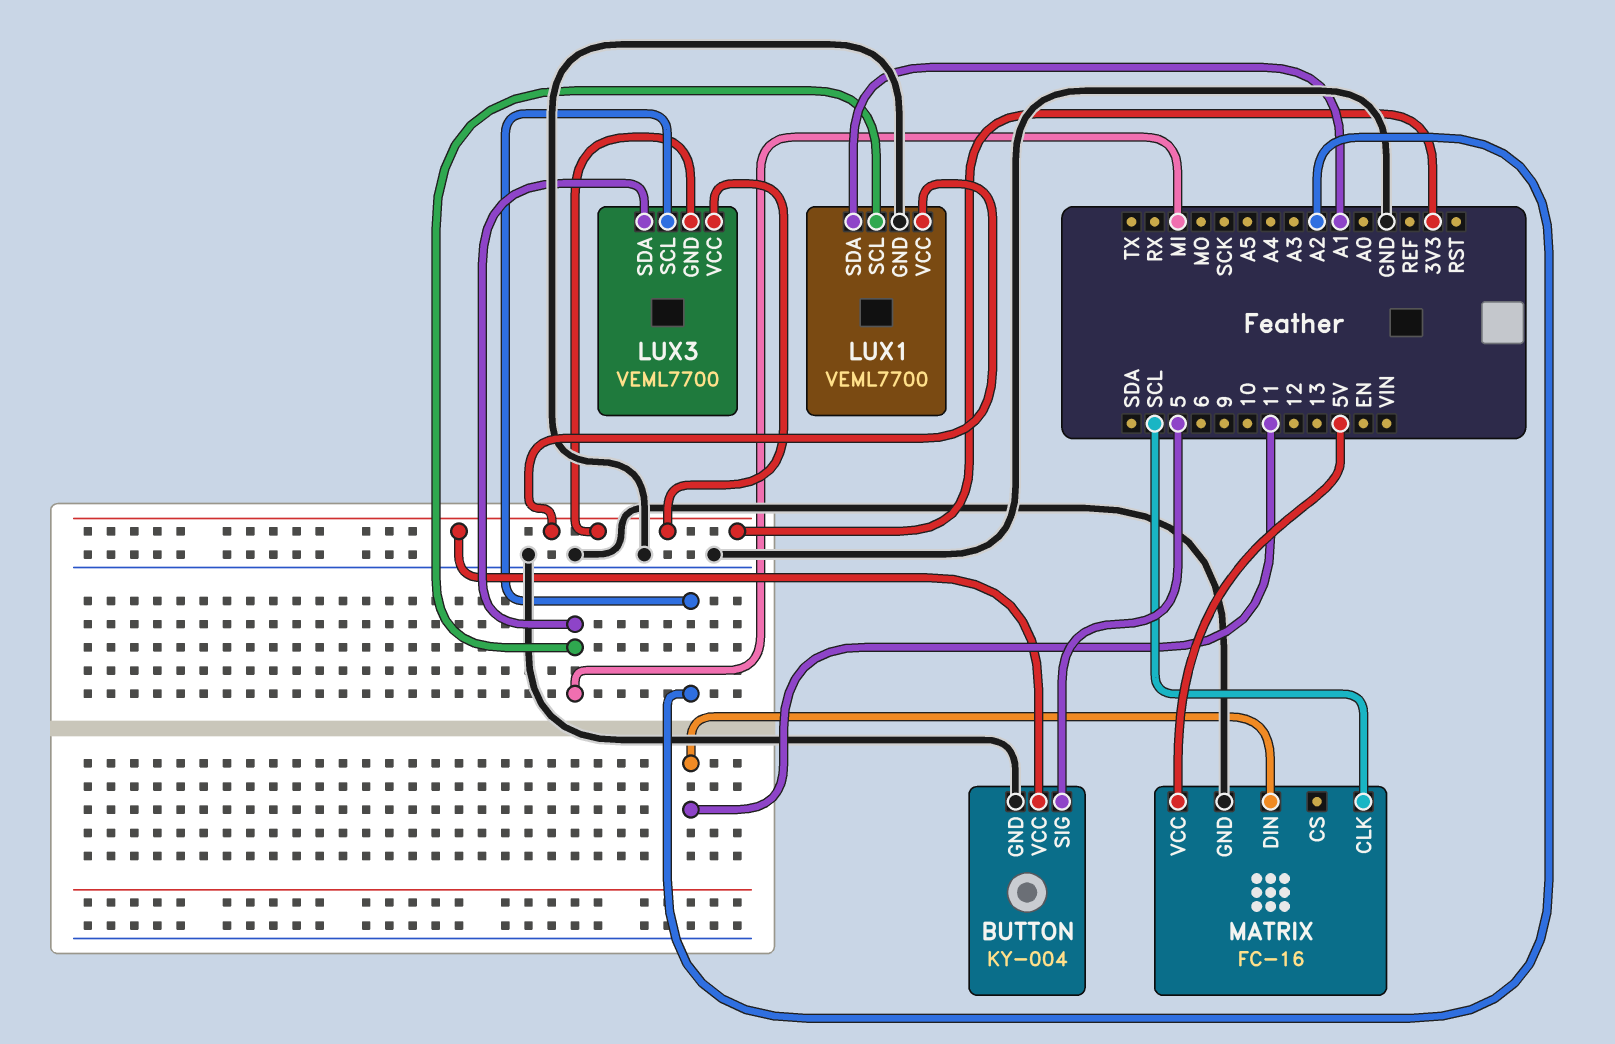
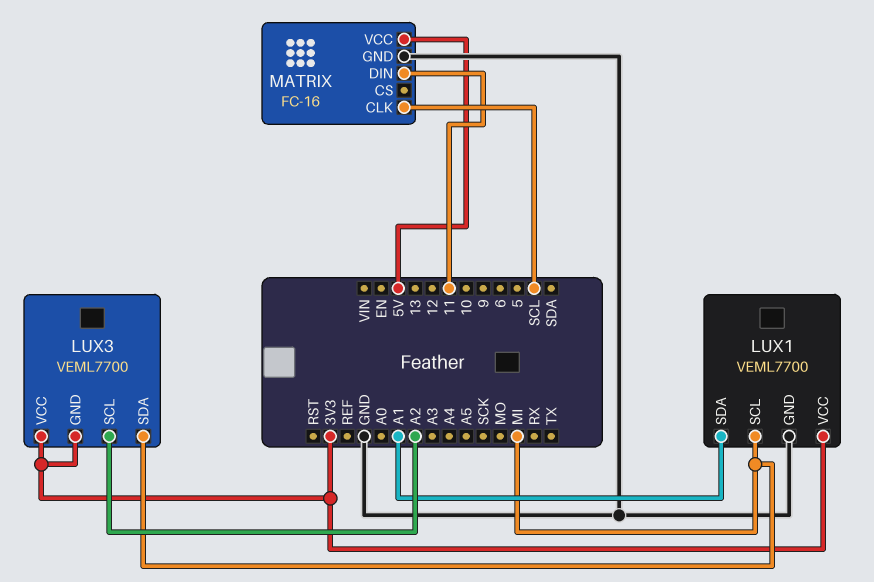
BUTTON: KY-004 -> none
BUTTON pin GND: GND -> none
BUTTON pin SIG: 5 -> none
BUTTON pin VCC: 3V3 -> none

